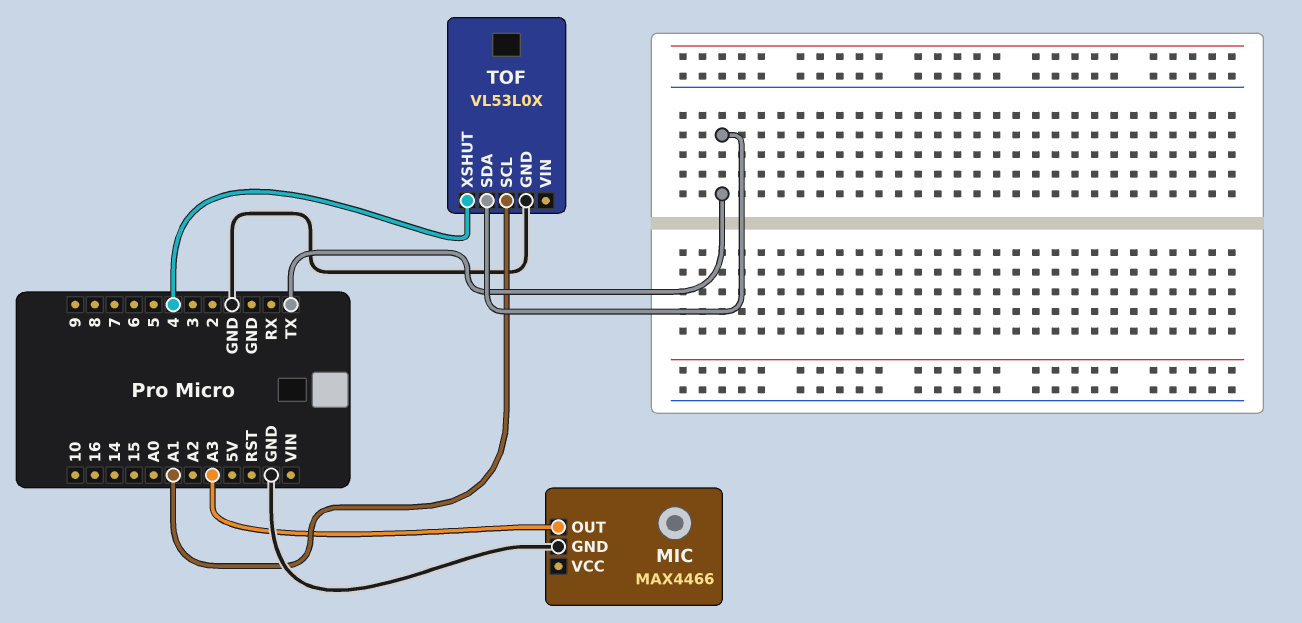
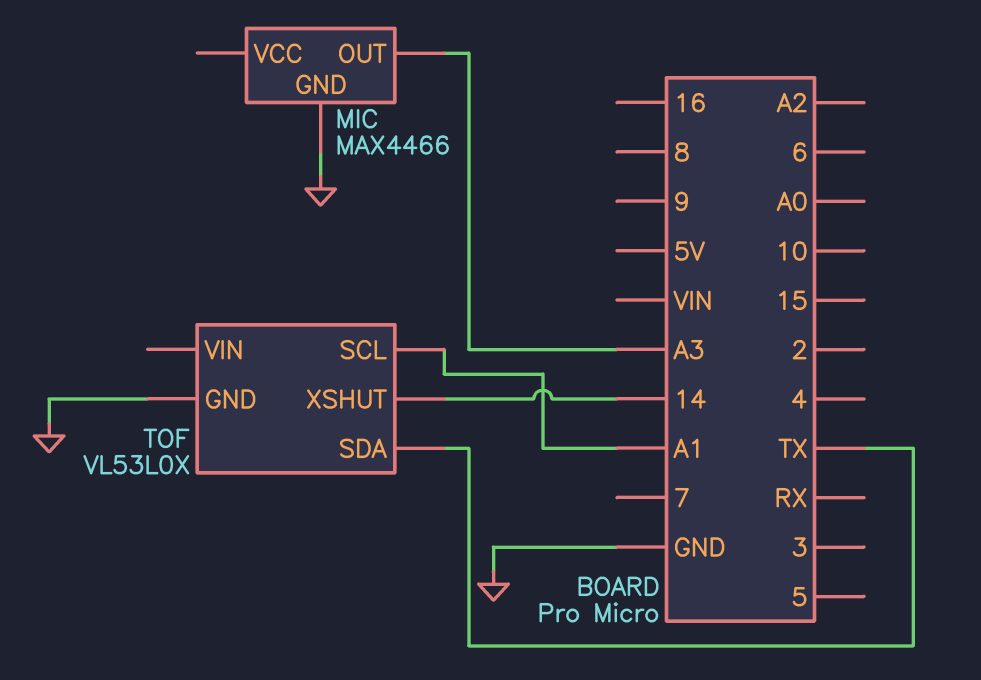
TOF pin XSHUT: 4 -> 14

